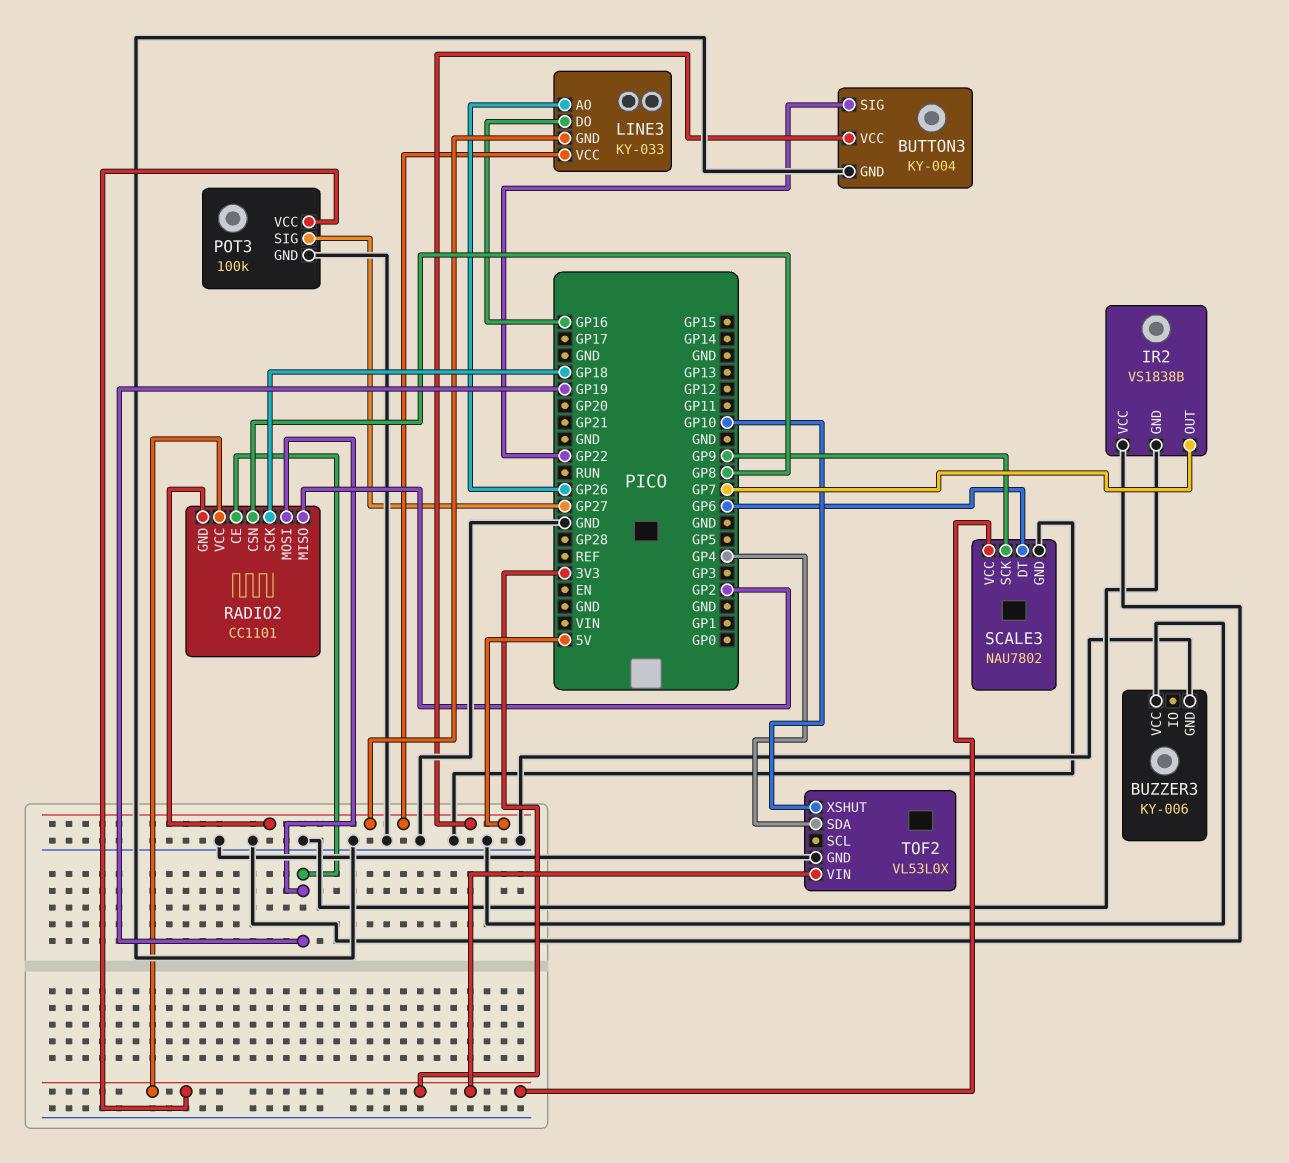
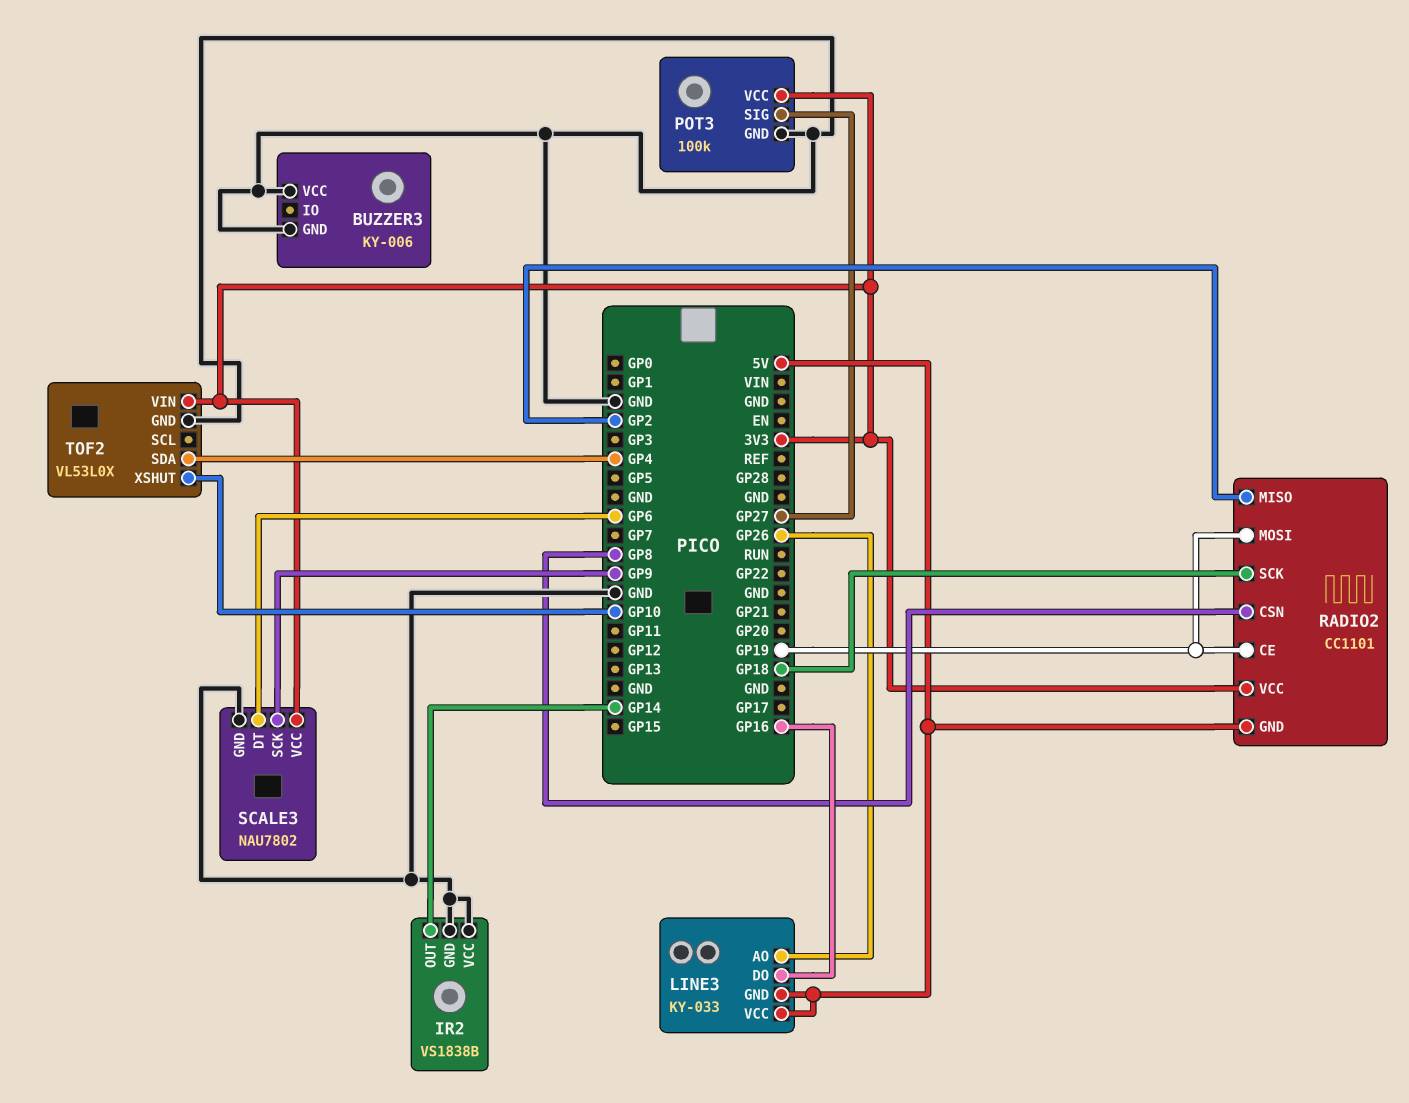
BUTTON3: KY-004 -> none
BUTTON3 pin GND: GND -> none
BUTTON3 pin SIG: GP22 -> none
BUTTON3 pin VCC: 5V -> none
IR2 pin OUT: GP7 -> GP14

